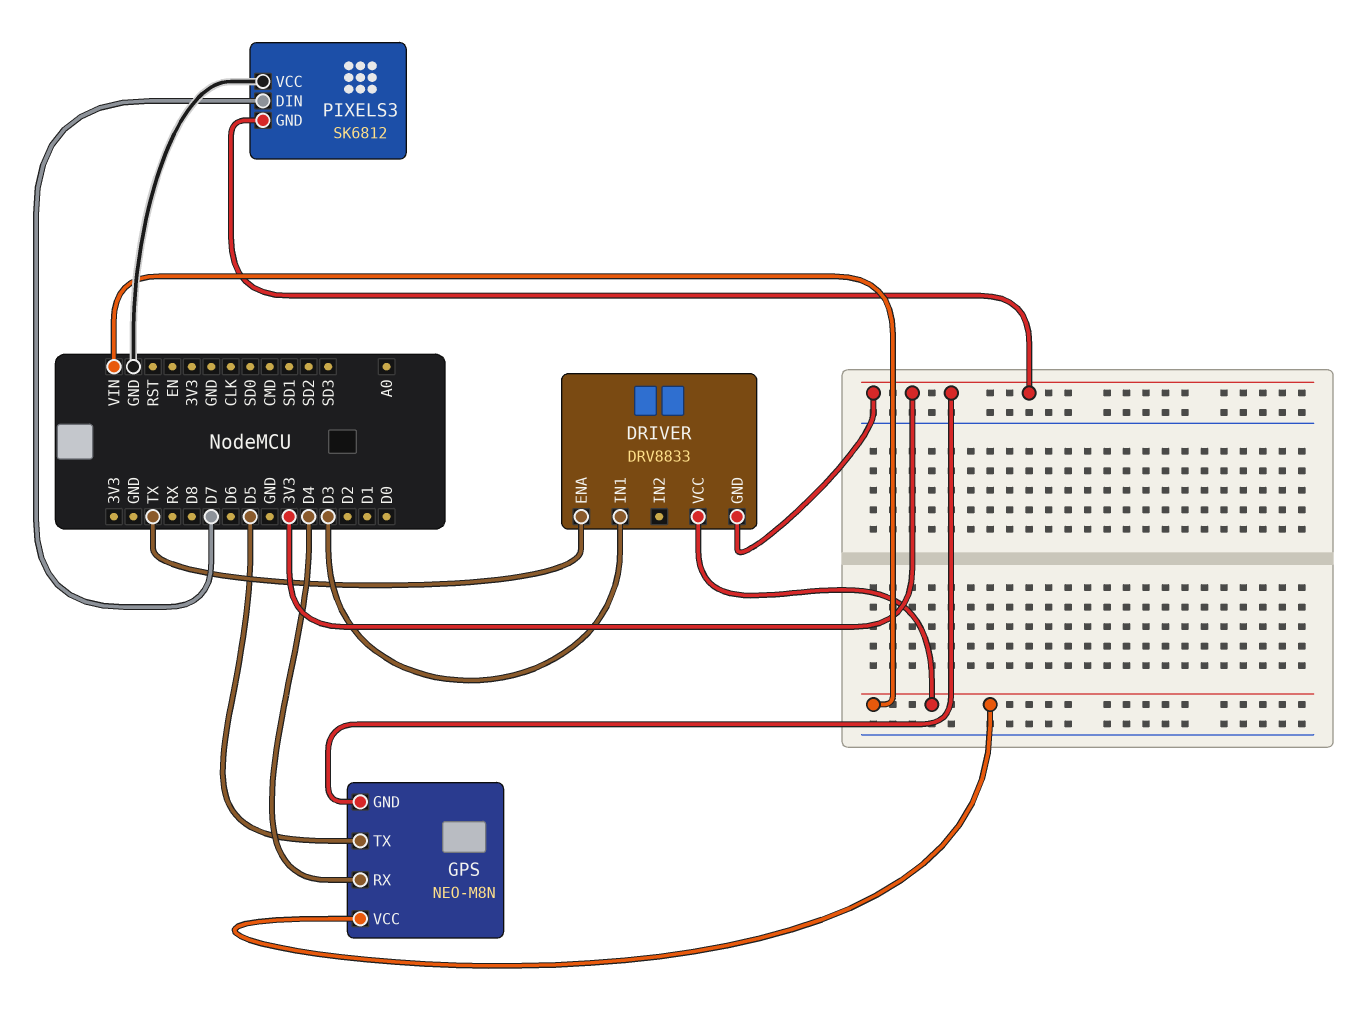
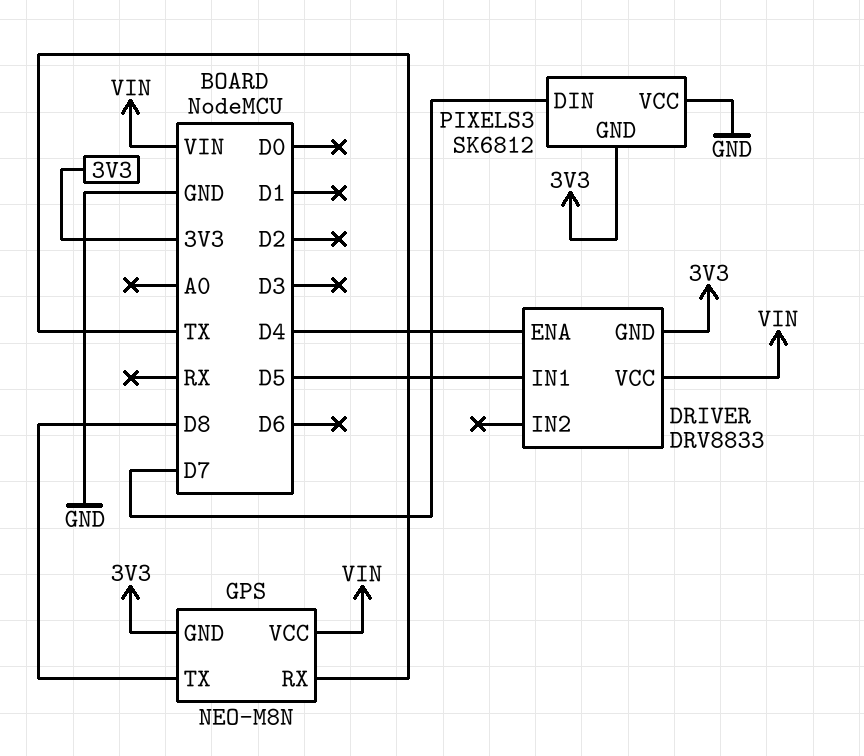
DRIVER pin ENA: TX -> D4
DRIVER pin IN1: D3 -> D5
GPS pin RX: D4 -> TX
GPS pin TX: D5 -> D8

